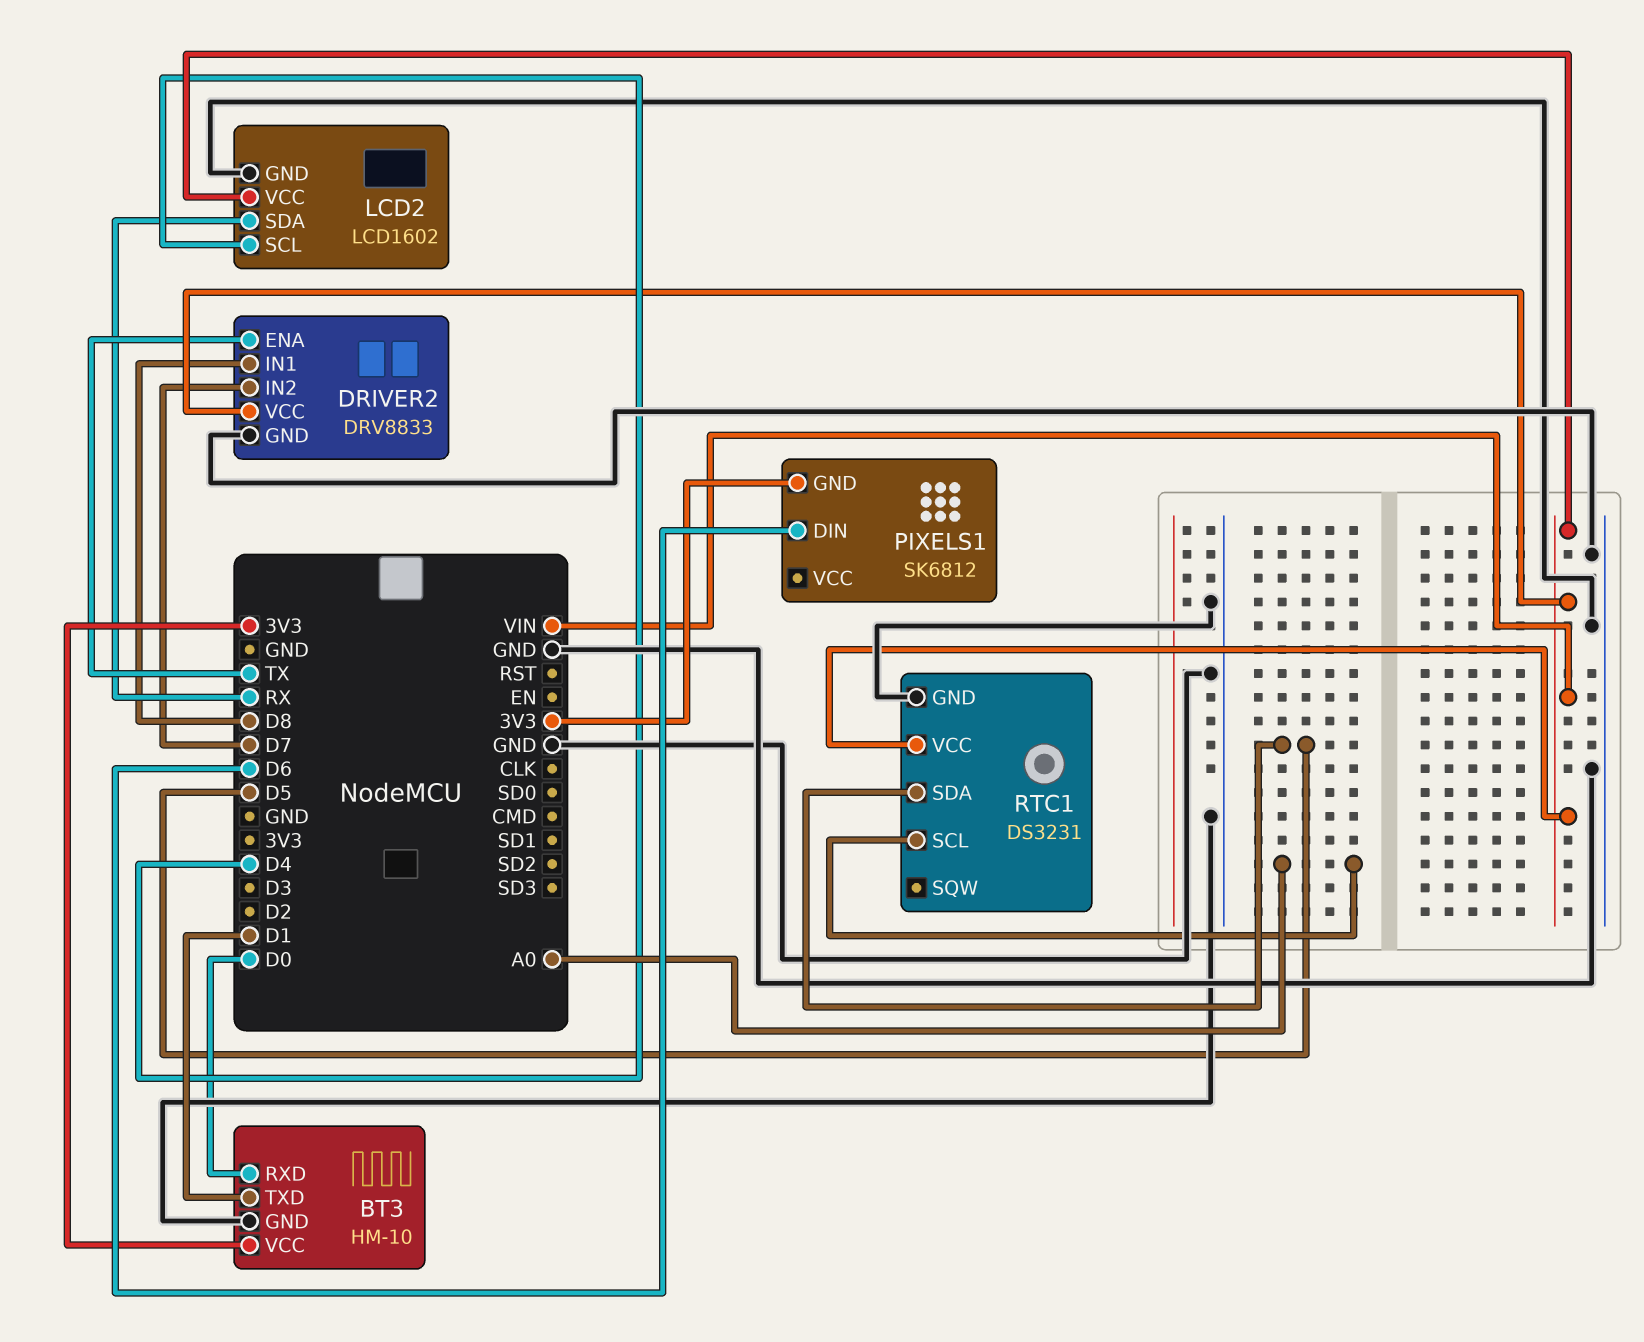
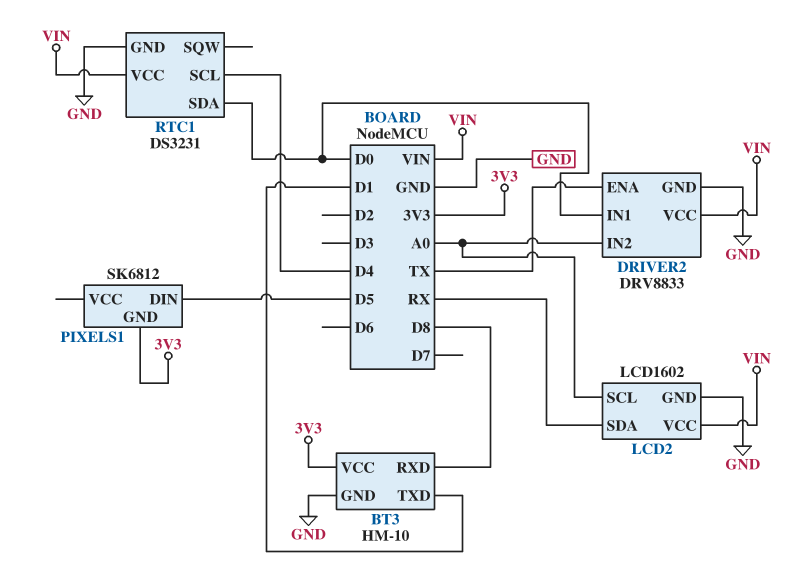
BT3 pin RXD: D0 -> D8
DRIVER2 pin IN1: D8 -> D0
DRIVER2 pin IN2: D7 -> A0
LCD2 pin SCL: D4 -> A0
PIXELS1 pin DIN: D6 -> D5
RTC1 pin SCL: A0 -> D4
RTC1 pin SDA: D5 -> D0

